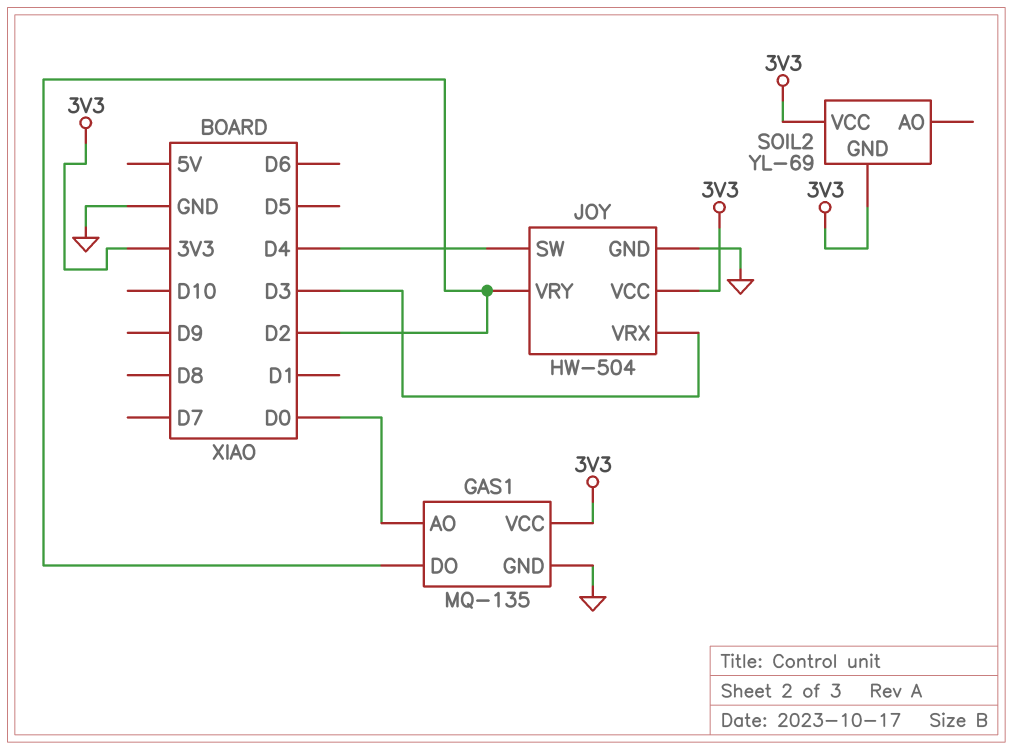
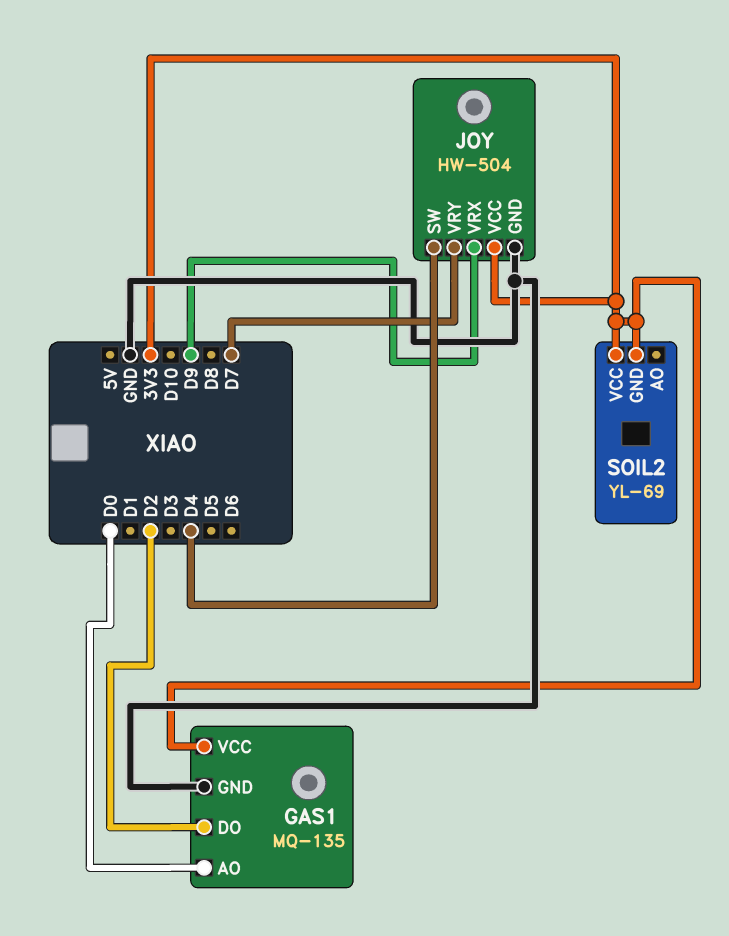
JOY pin VRX: D3 -> D9
JOY pin VRY: D2 -> D7

